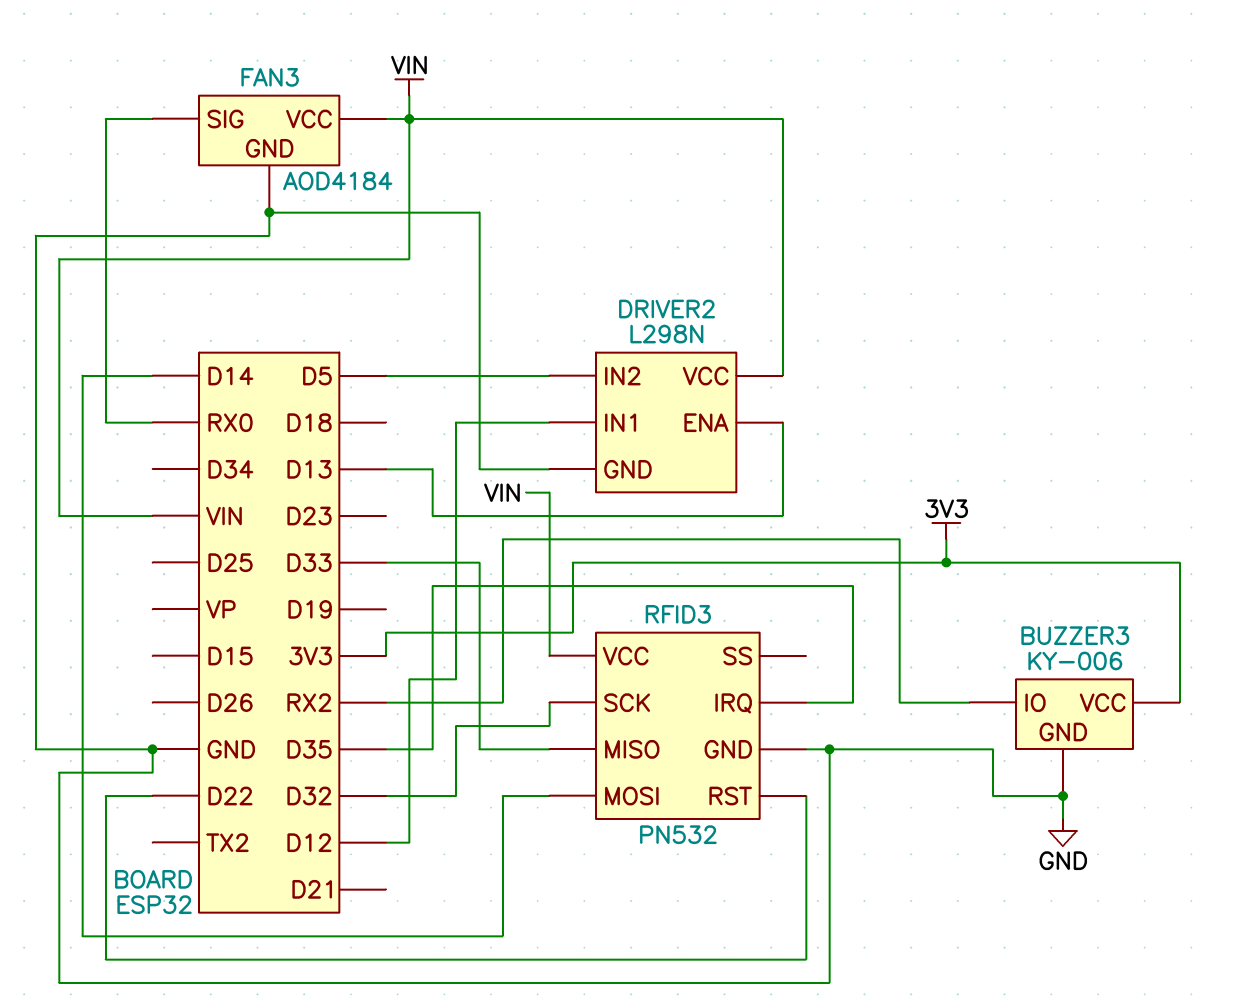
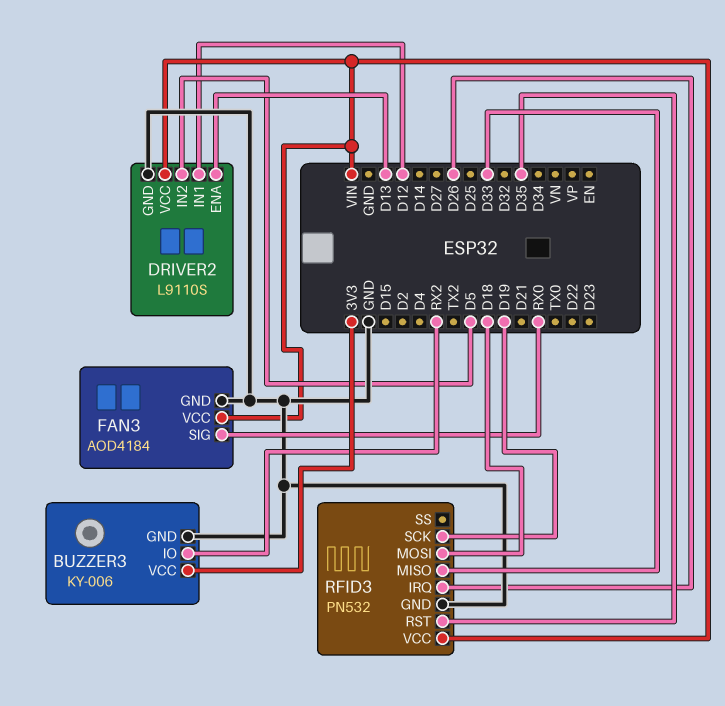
DRIVER2: L298N -> L9110S
RFID3 pin IRQ: D35 -> D26
RFID3 pin MOSI: D14 -> D18
RFID3 pin RST: D22 -> D35
RFID3 pin SCK: D32 -> D19

